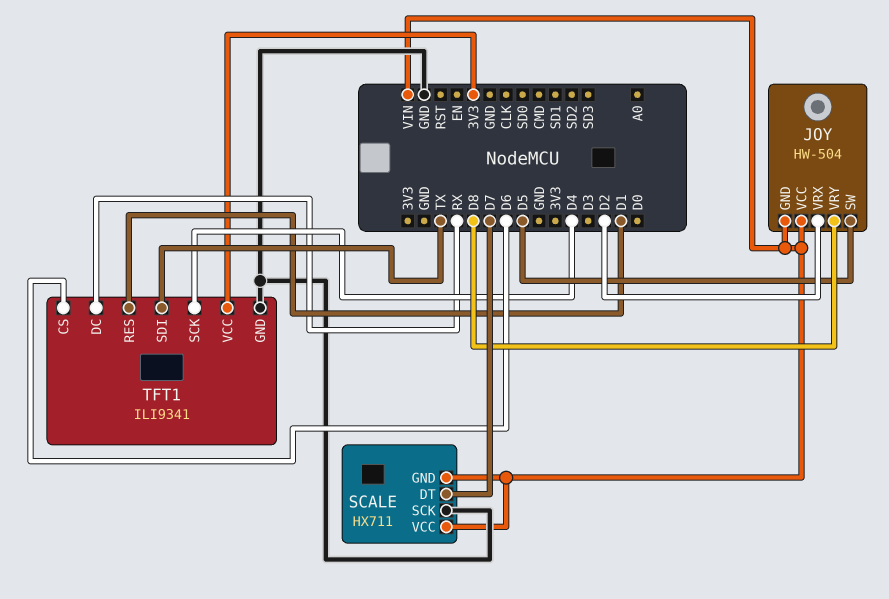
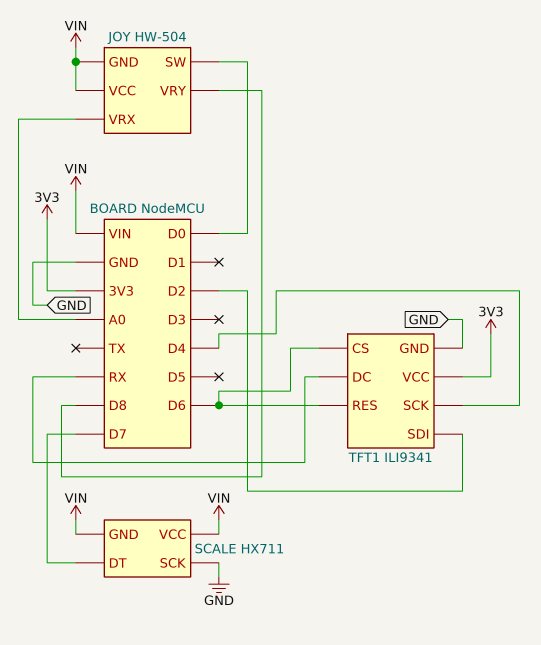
JOY pin SW: D5 -> D0
JOY pin VRX: D2 -> A0
TFT1 pin RES: D1 -> D6
TFT1 pin SDI: TX -> D2

